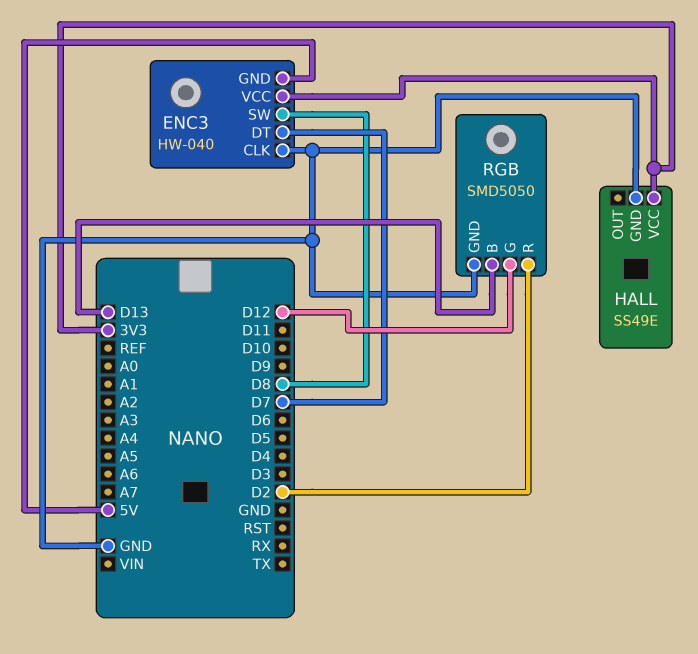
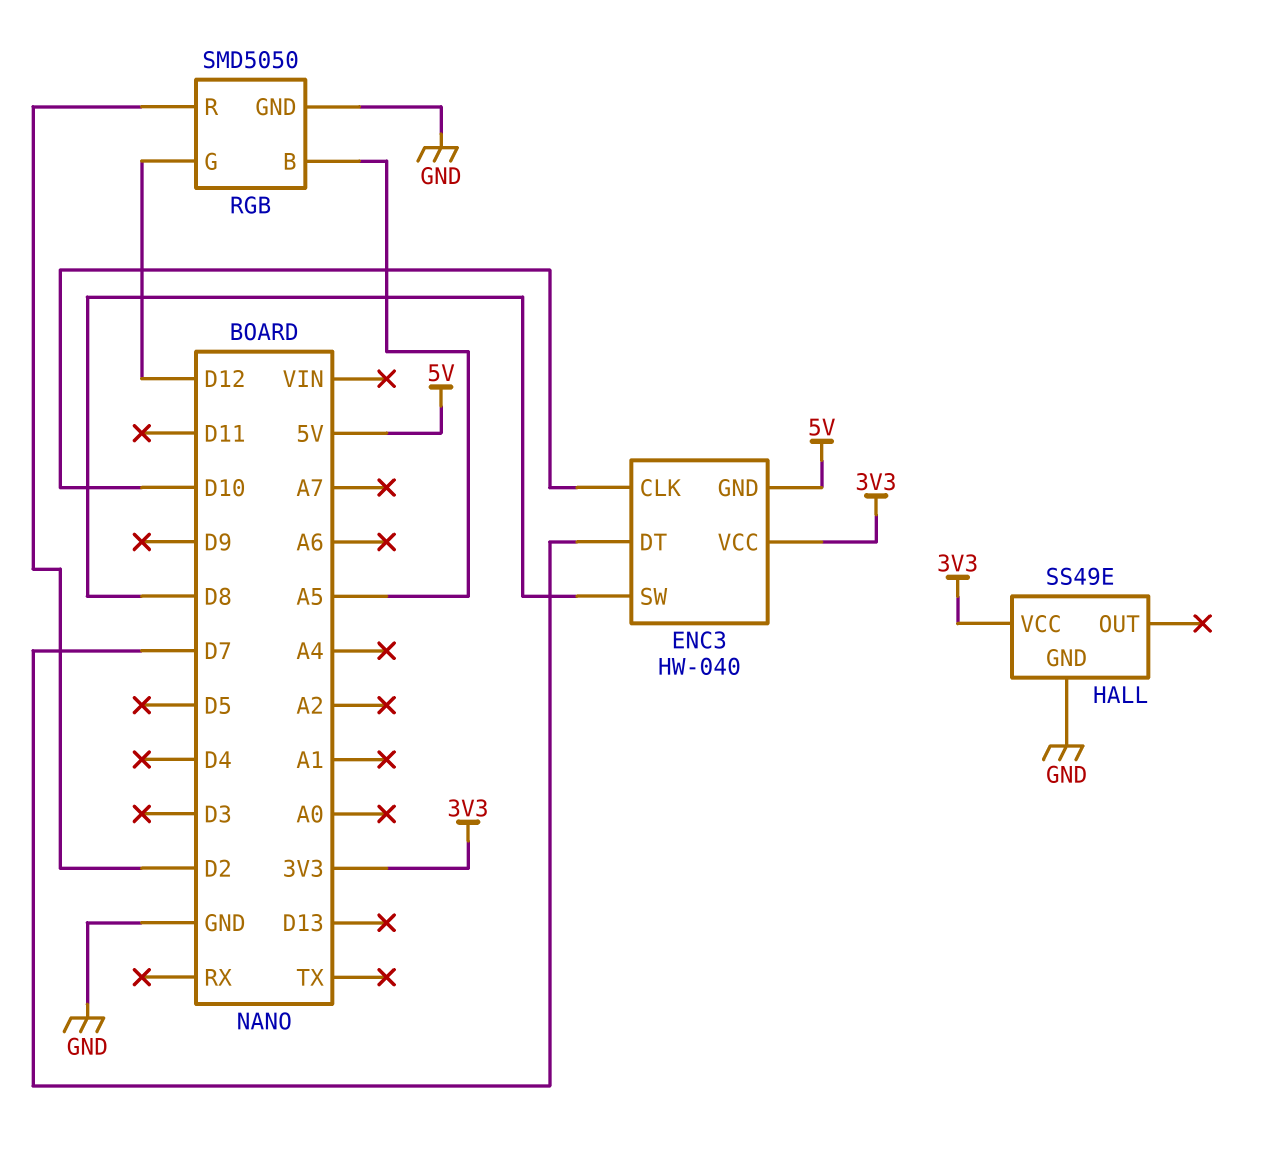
ENC3 pin CLK: GND -> D10
RGB pin B: D13 -> A5

